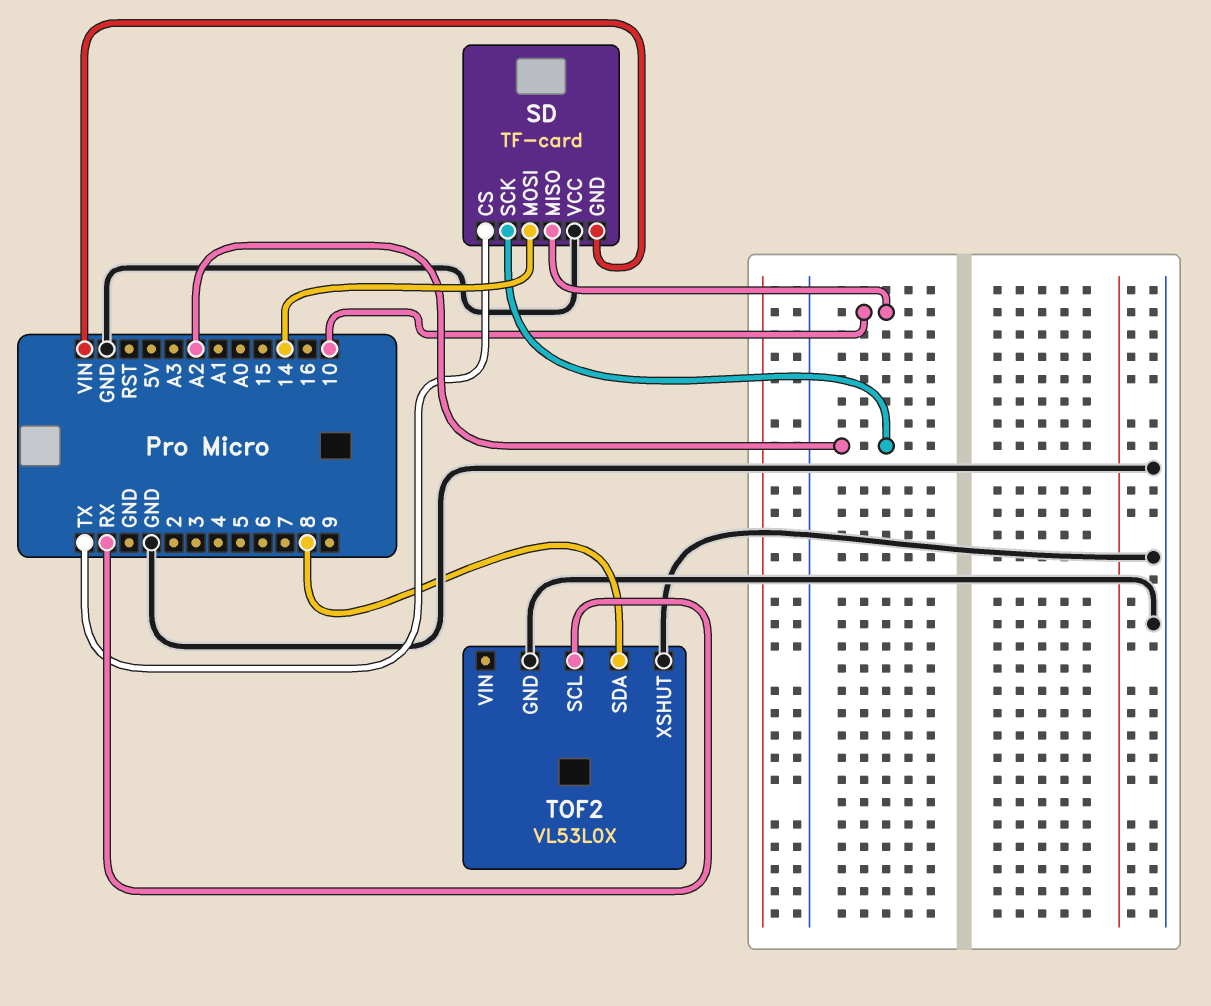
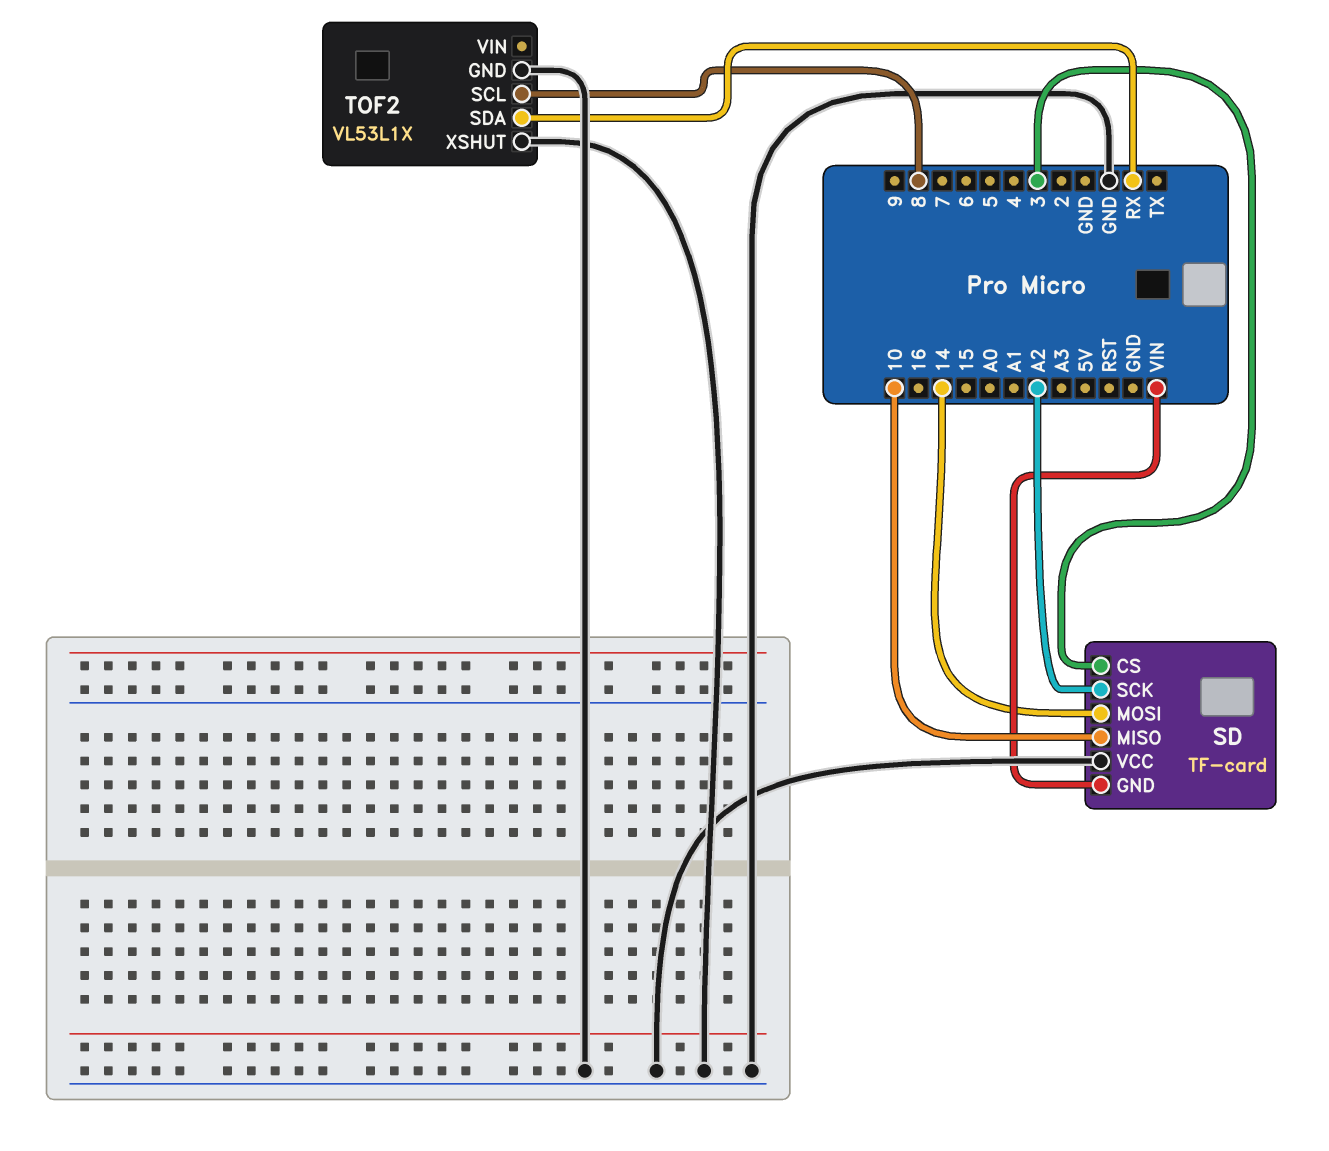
SD pin CS: TX -> 3
TOF2: VL53L0X -> VL53L1X
TOF2 pin SCL: RX -> 8
TOF2 pin SDA: 8 -> RX

